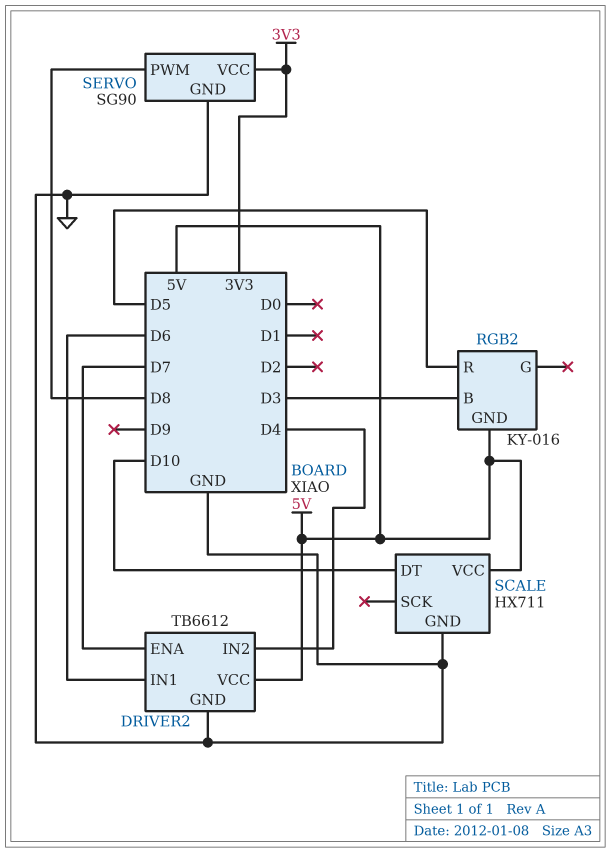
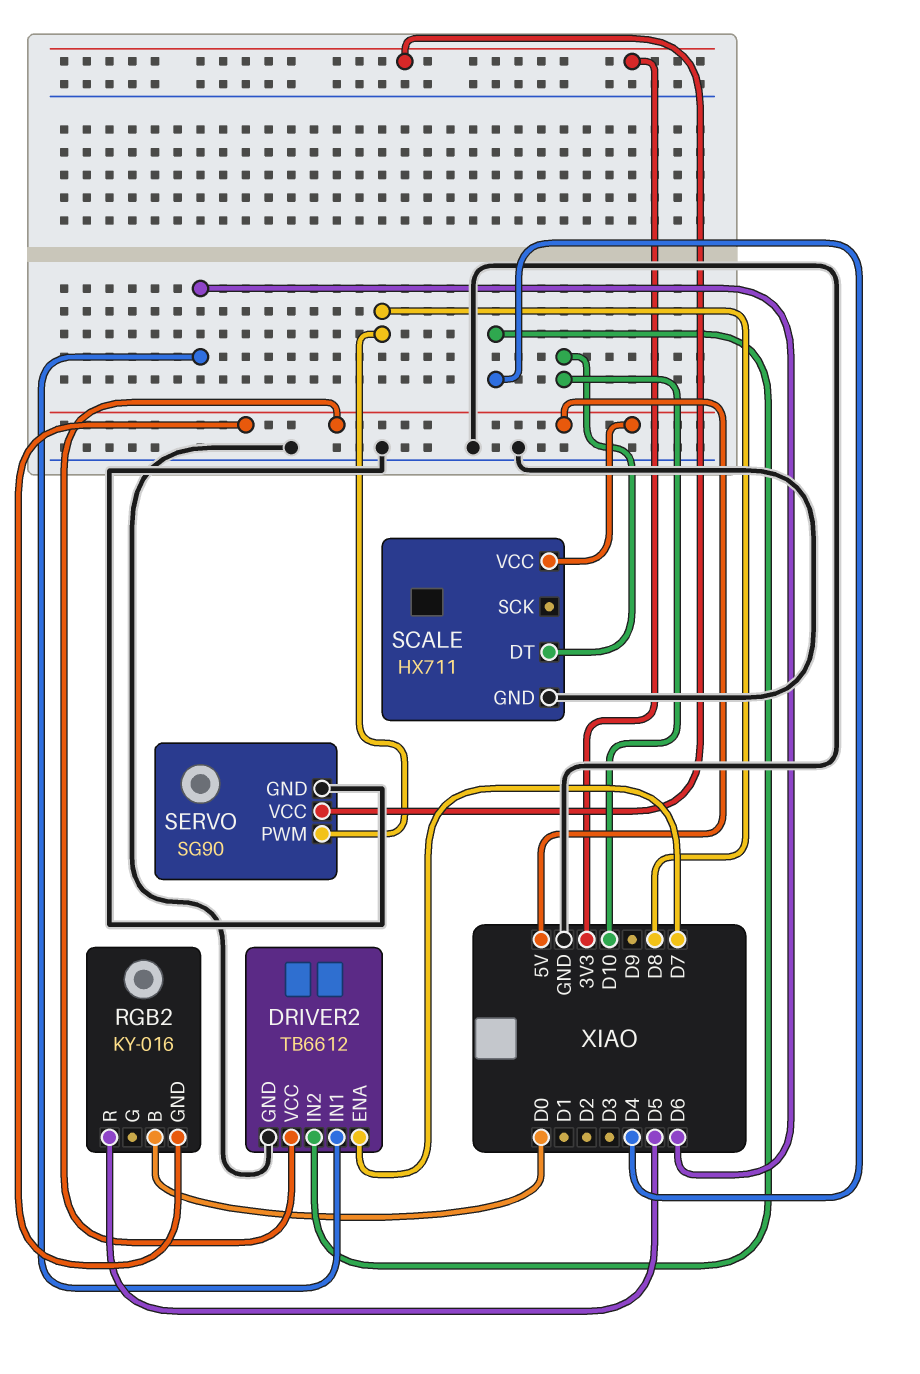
RGB2 pin B: D3 -> D0

